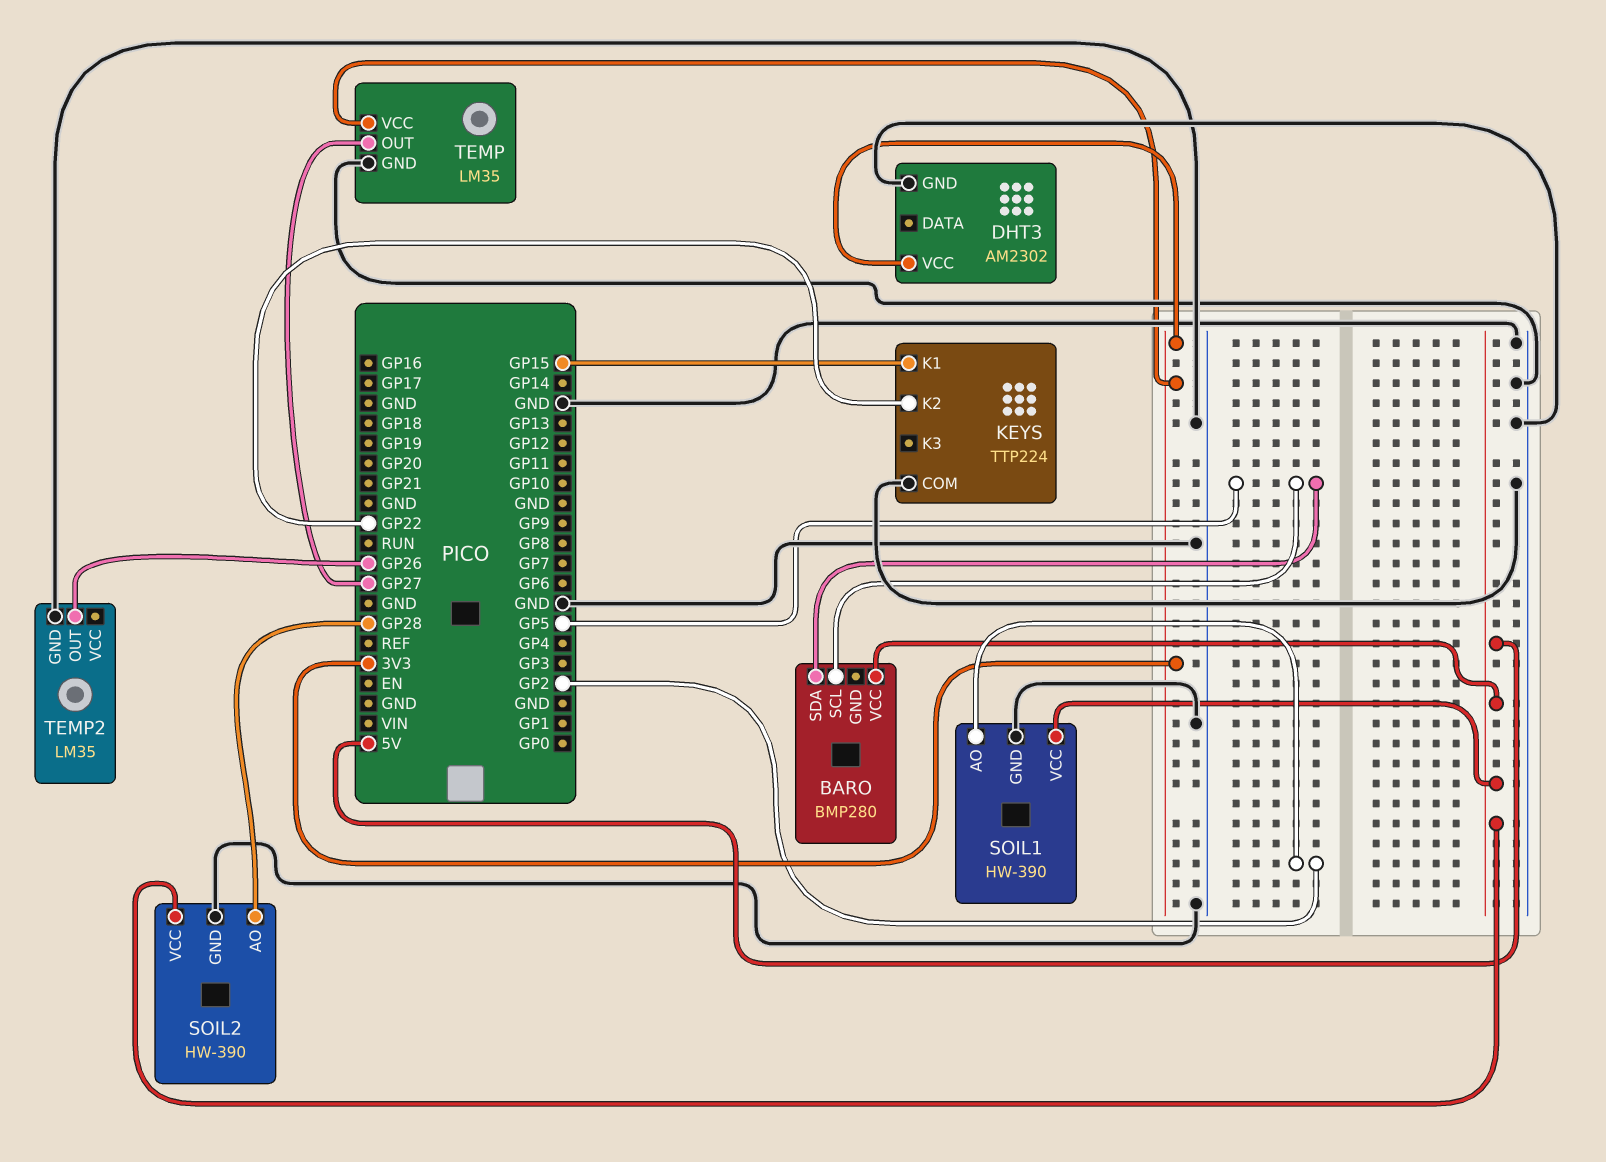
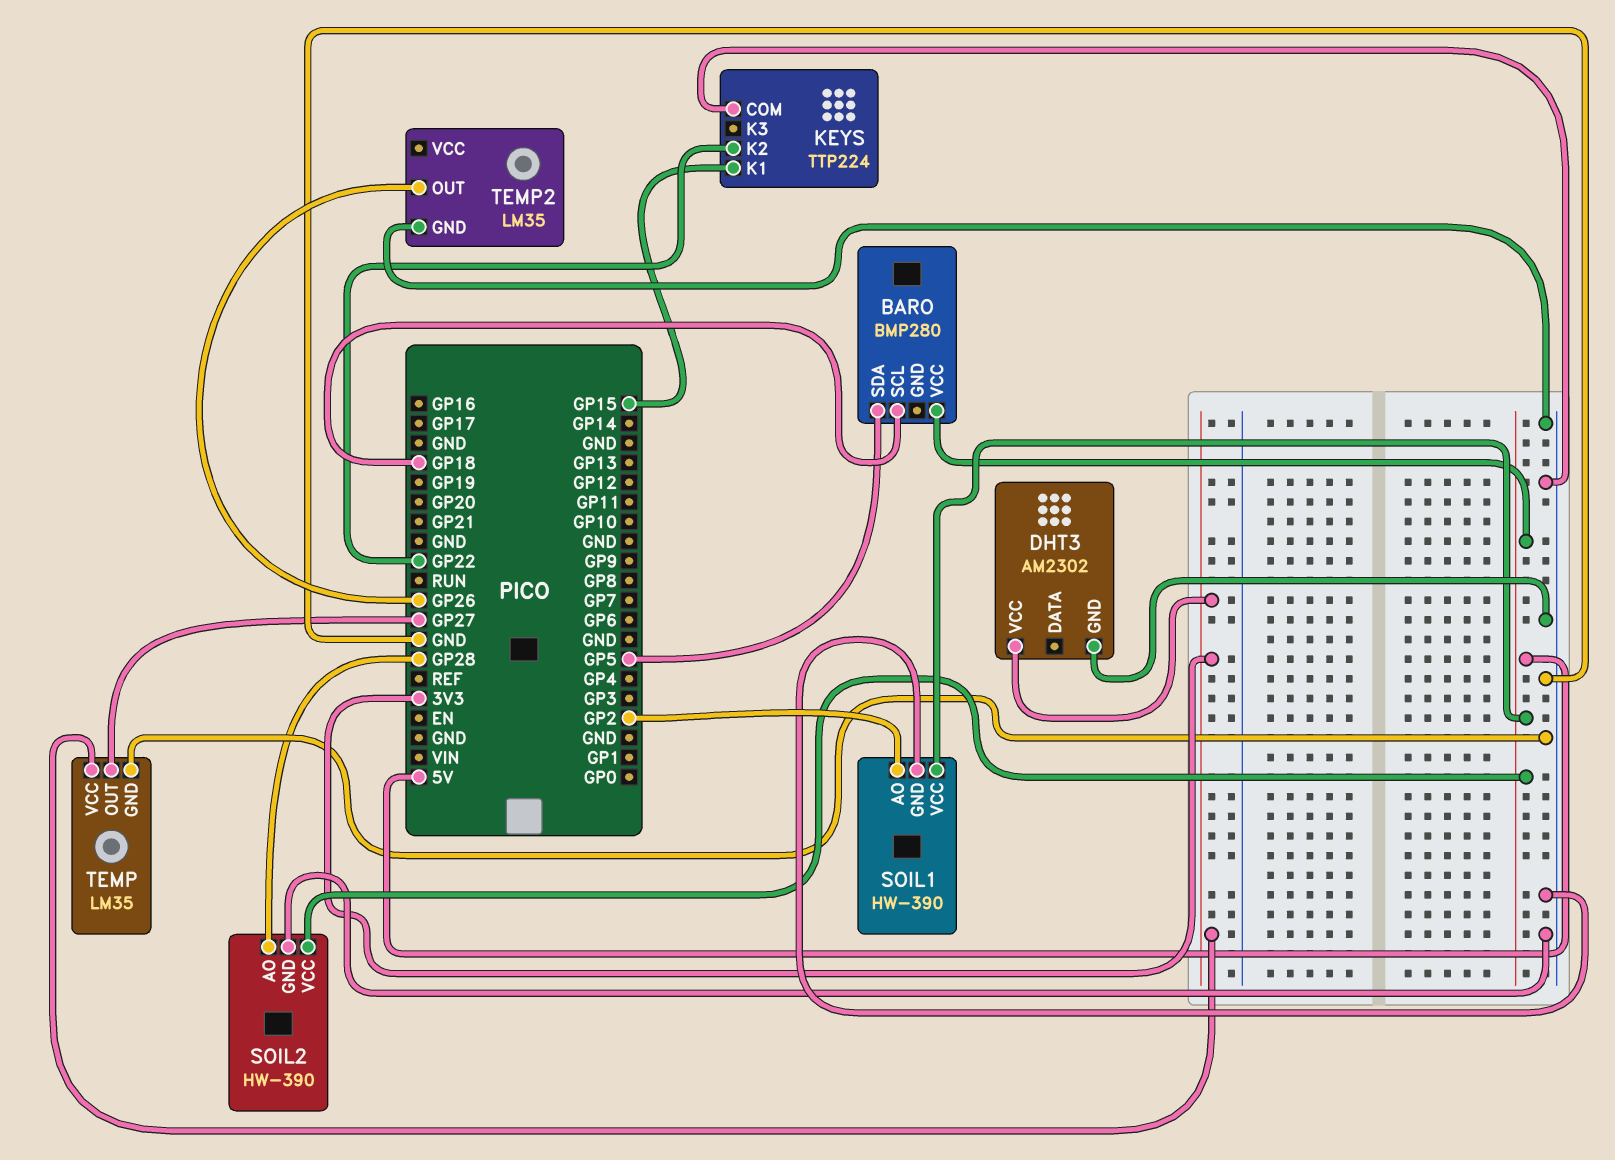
BARO pin SCL: GP5 -> GP18

